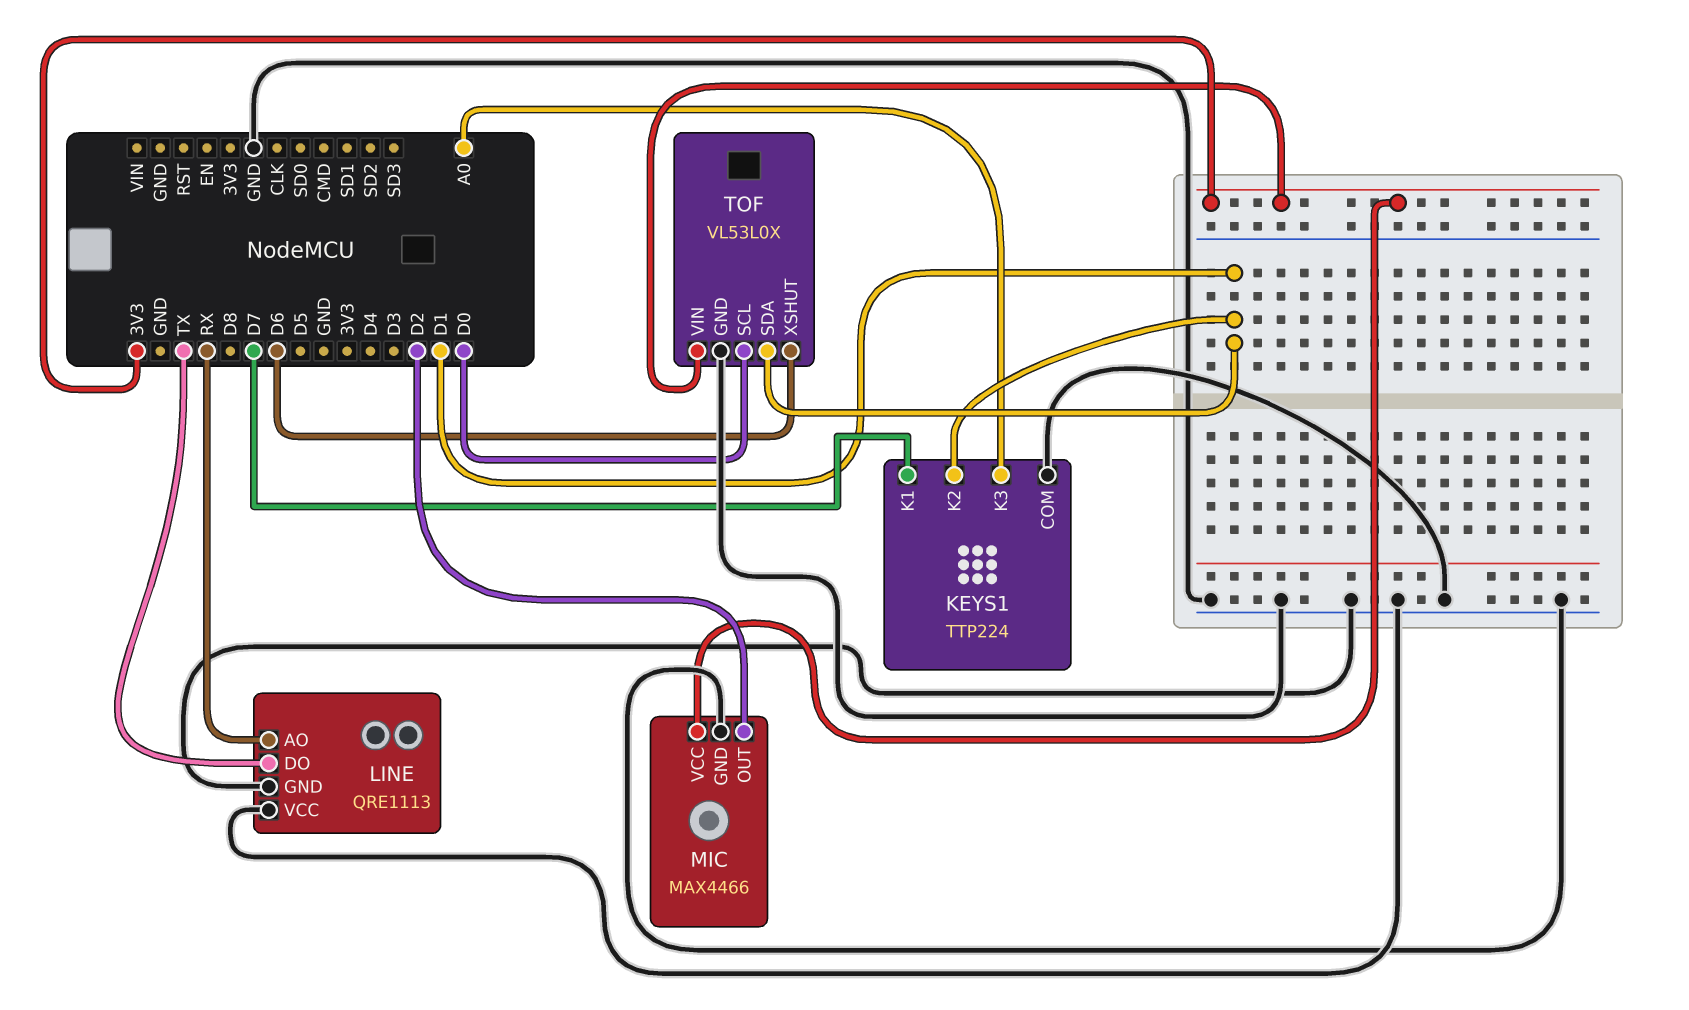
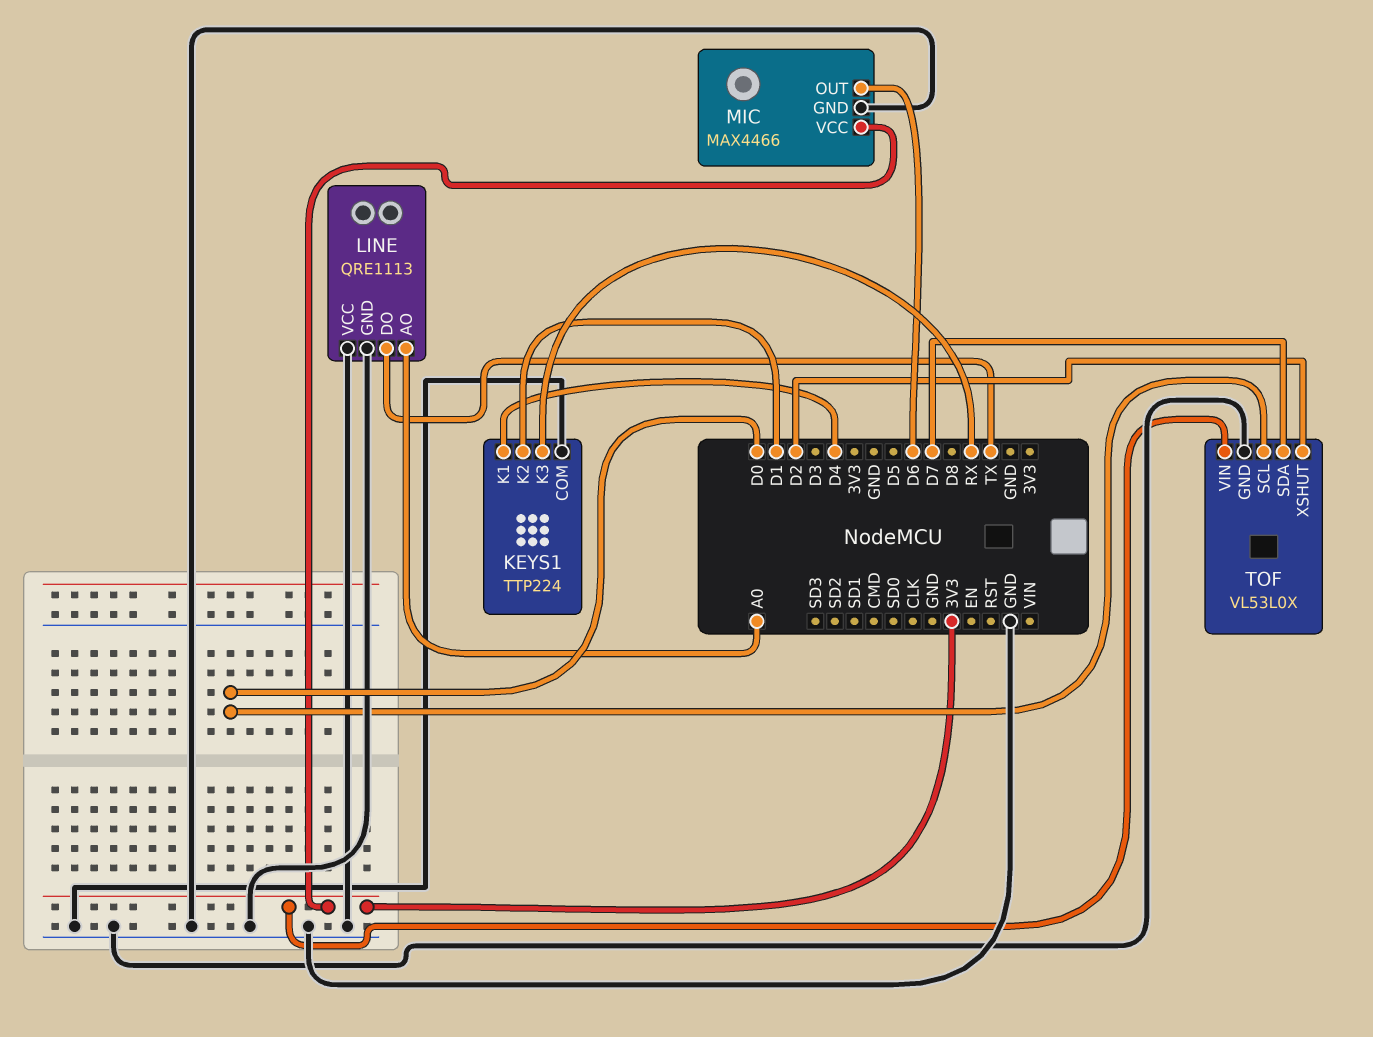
KEYS1 pin K1: D7 -> D4
KEYS1 pin K3: A0 -> RX
LINE pin AO: RX -> A0
MIC pin OUT: D2 -> D6
TOF pin SDA: D1 -> D7
TOF pin XSHUT: D6 -> D2

